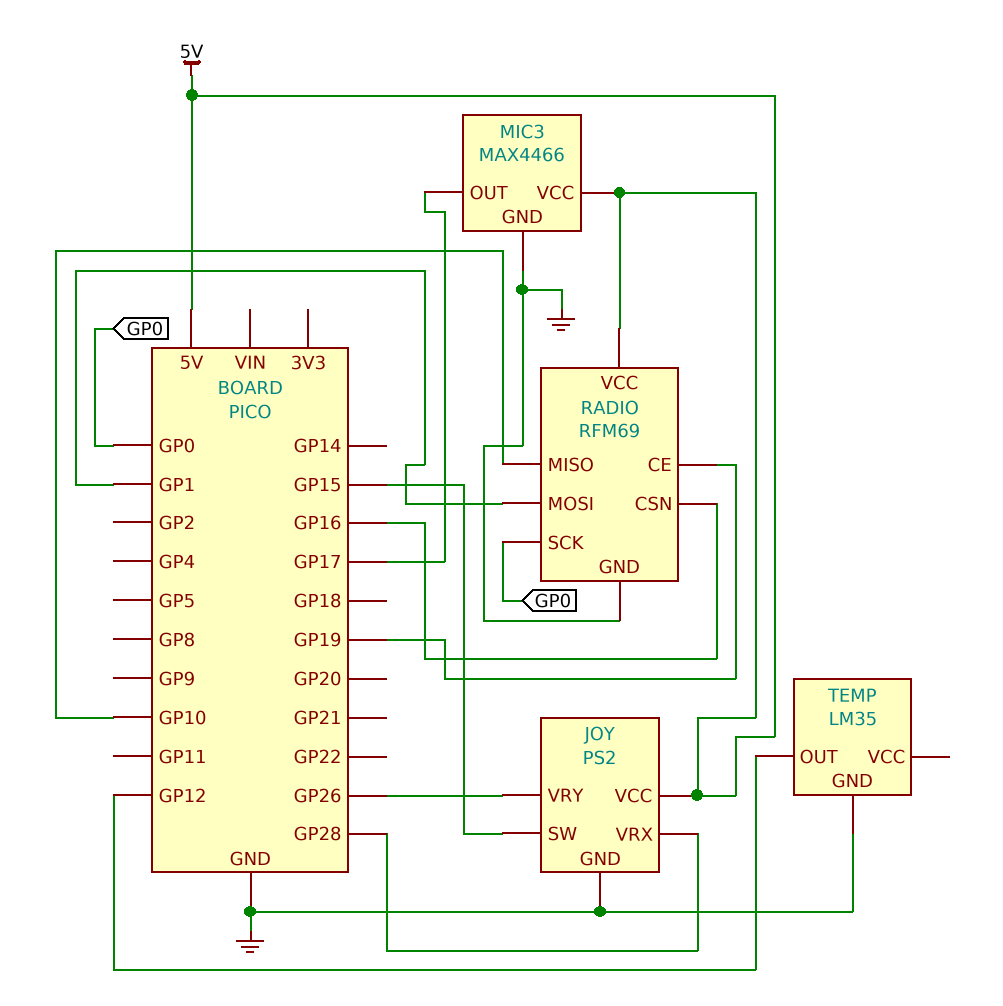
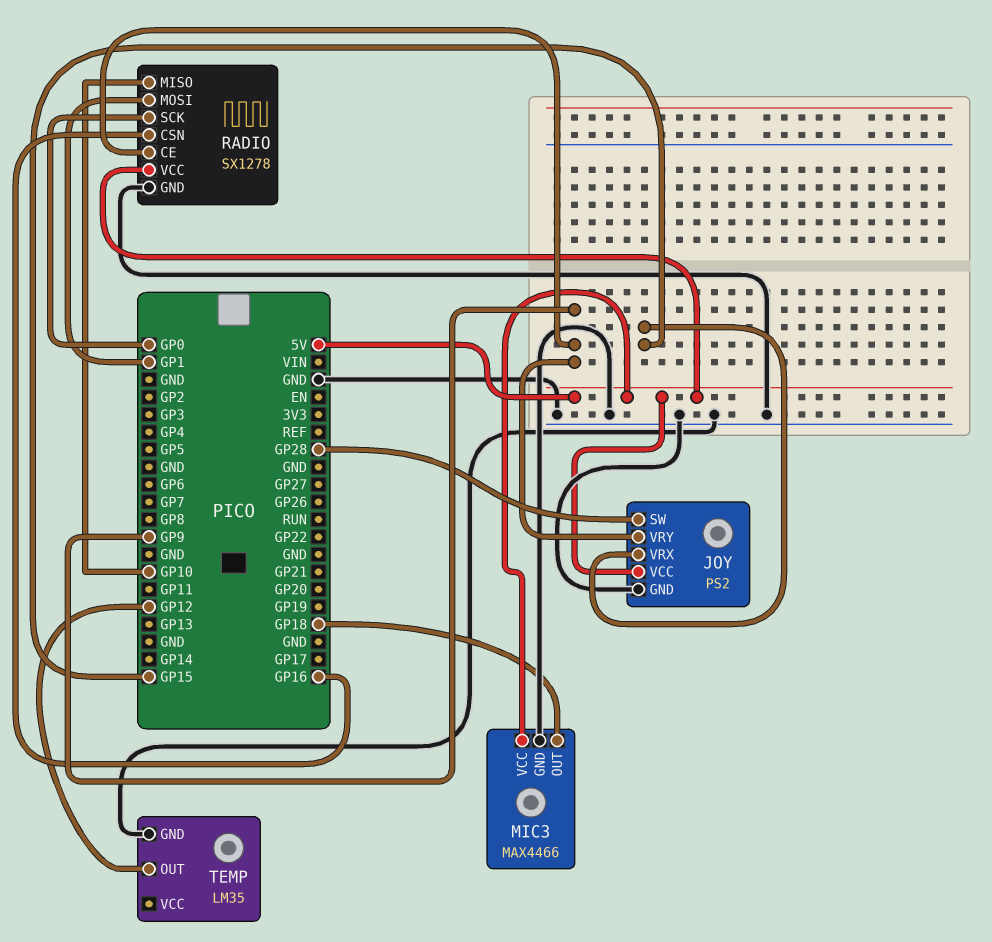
JOY pin SW: GP15 -> GP28
JOY pin VRX: GP28 -> GP15
JOY pin VRY: GP26 -> GP9
MIC3 pin OUT: GP17 -> GP18
RADIO: RFM69 -> SX1278
RADIO pin CE: GP19 -> GP9

